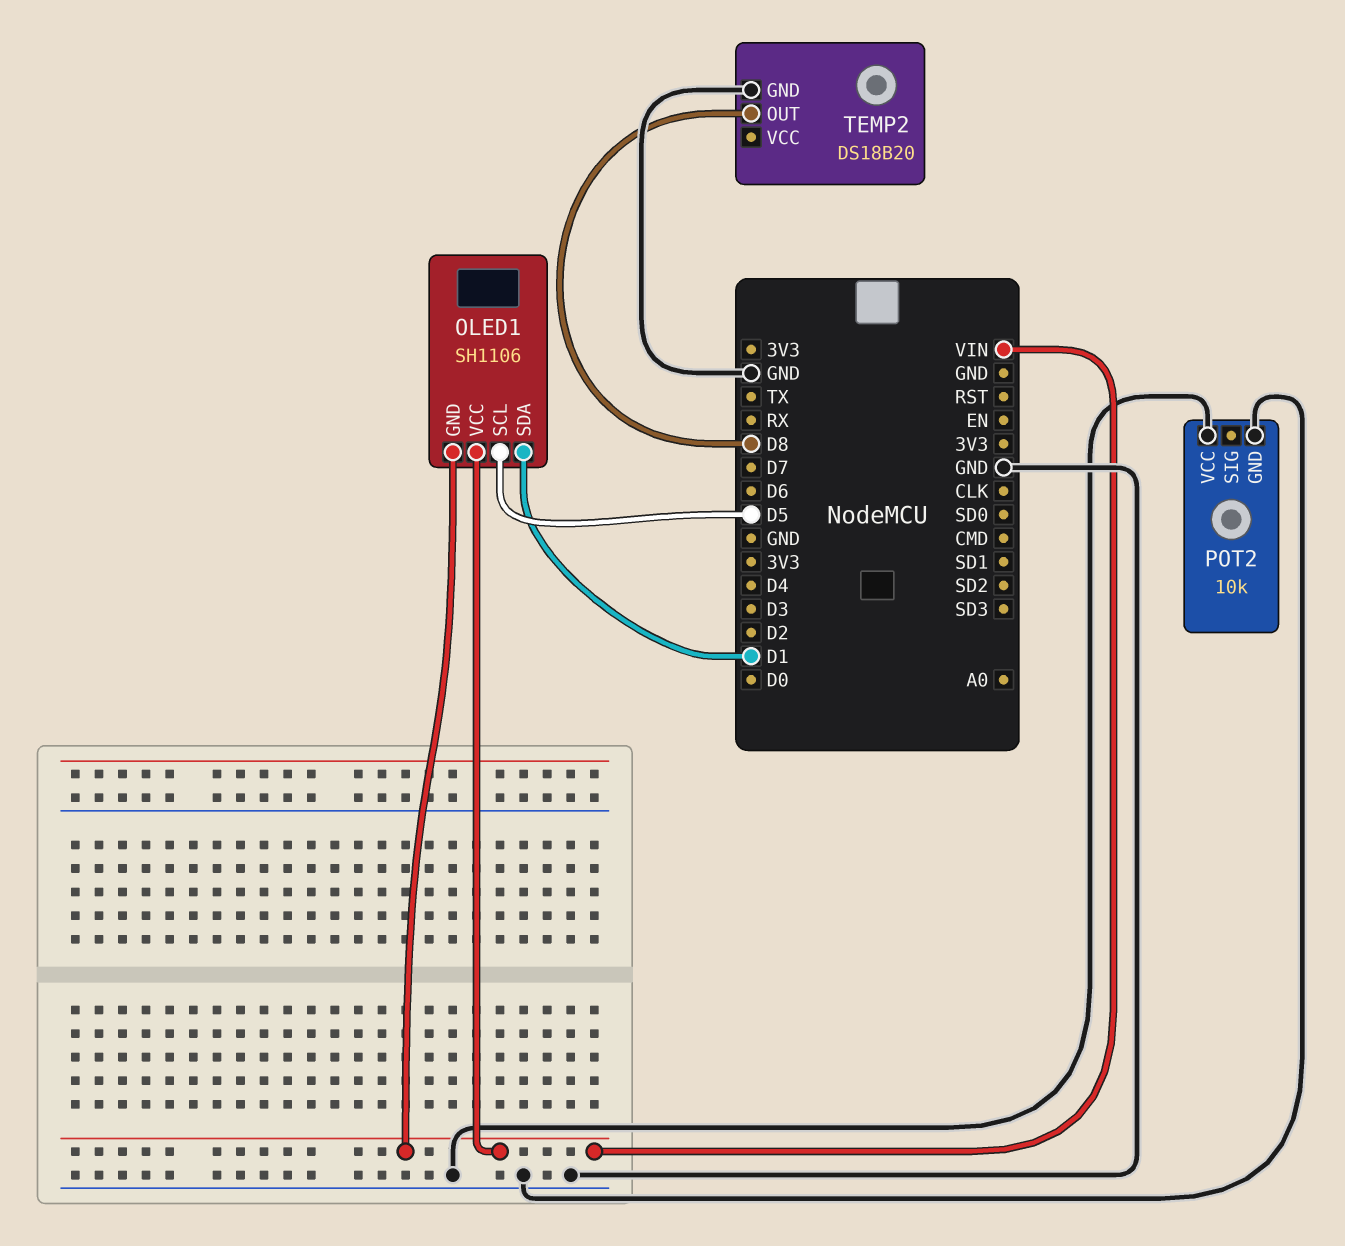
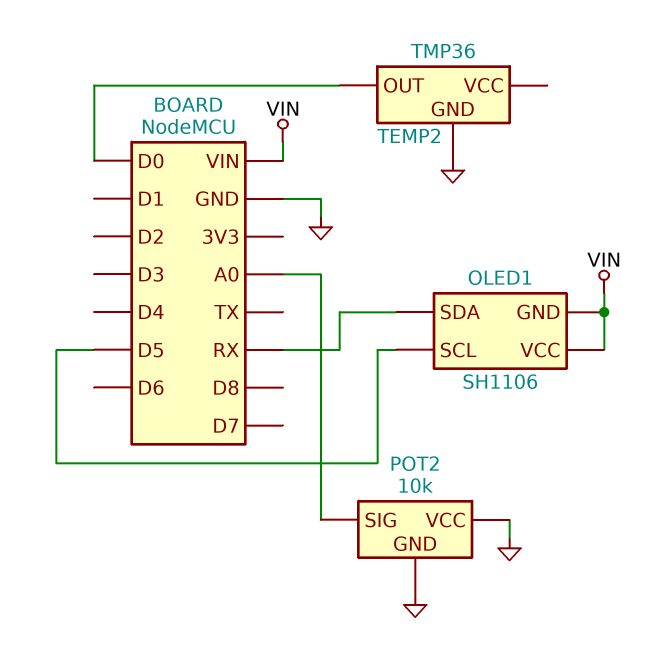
OLED1 pin SDA: D1 -> RX
POT2 pin SIG: none -> A0
TEMP2: DS18B20 -> TMP36
TEMP2 pin OUT: D8 -> D0

